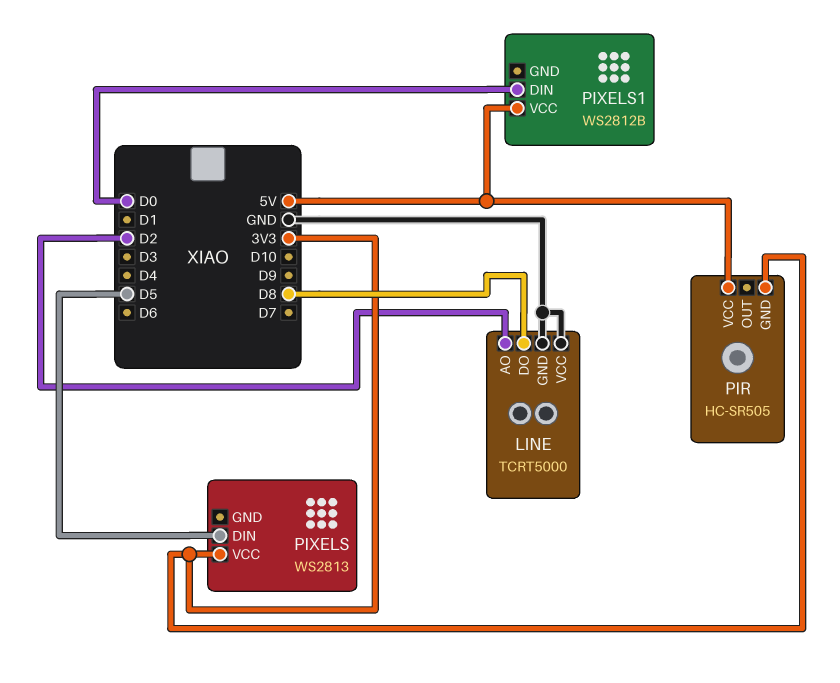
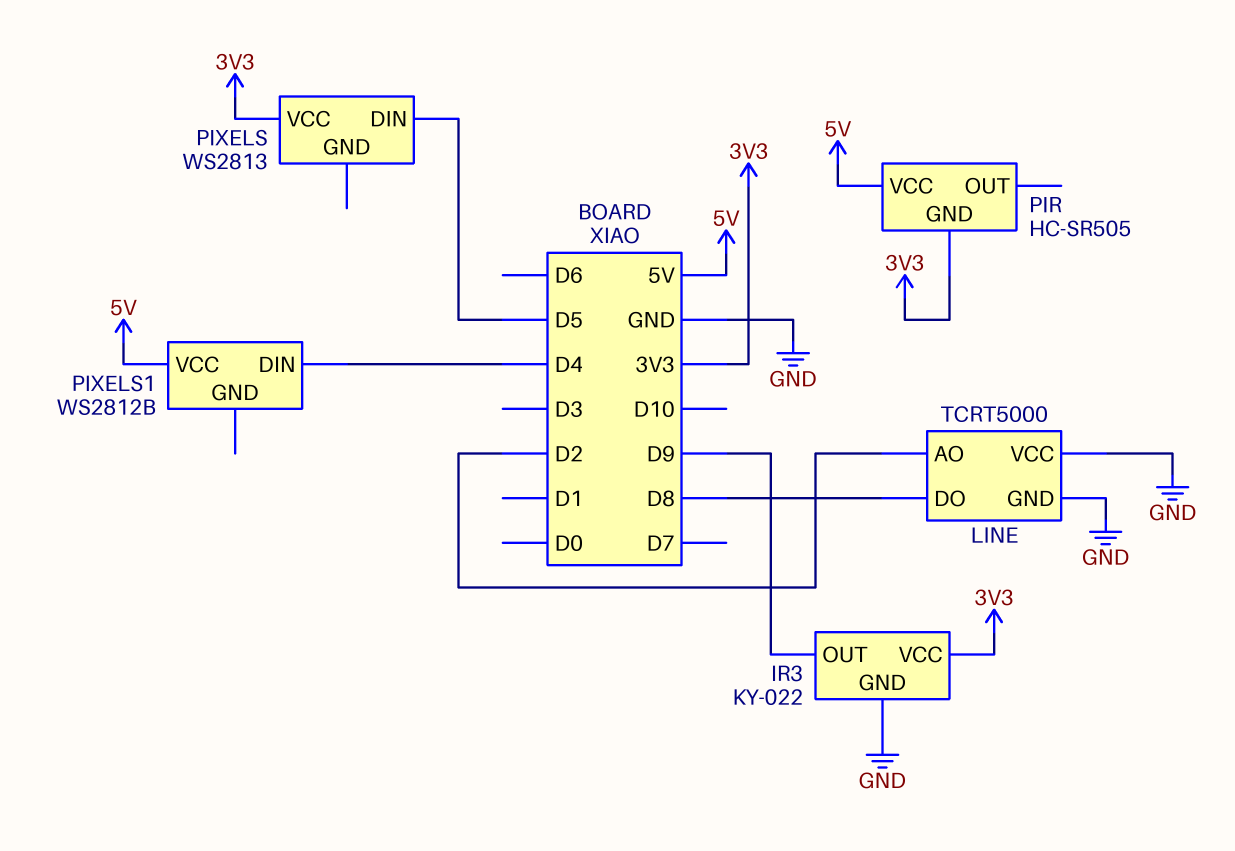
IR3: none -> KY-022
IR3 pin GND: none -> GND
IR3 pin OUT: none -> D9
IR3 pin VCC: none -> 3V3
PIXELS1 pin DIN: D0 -> D4

